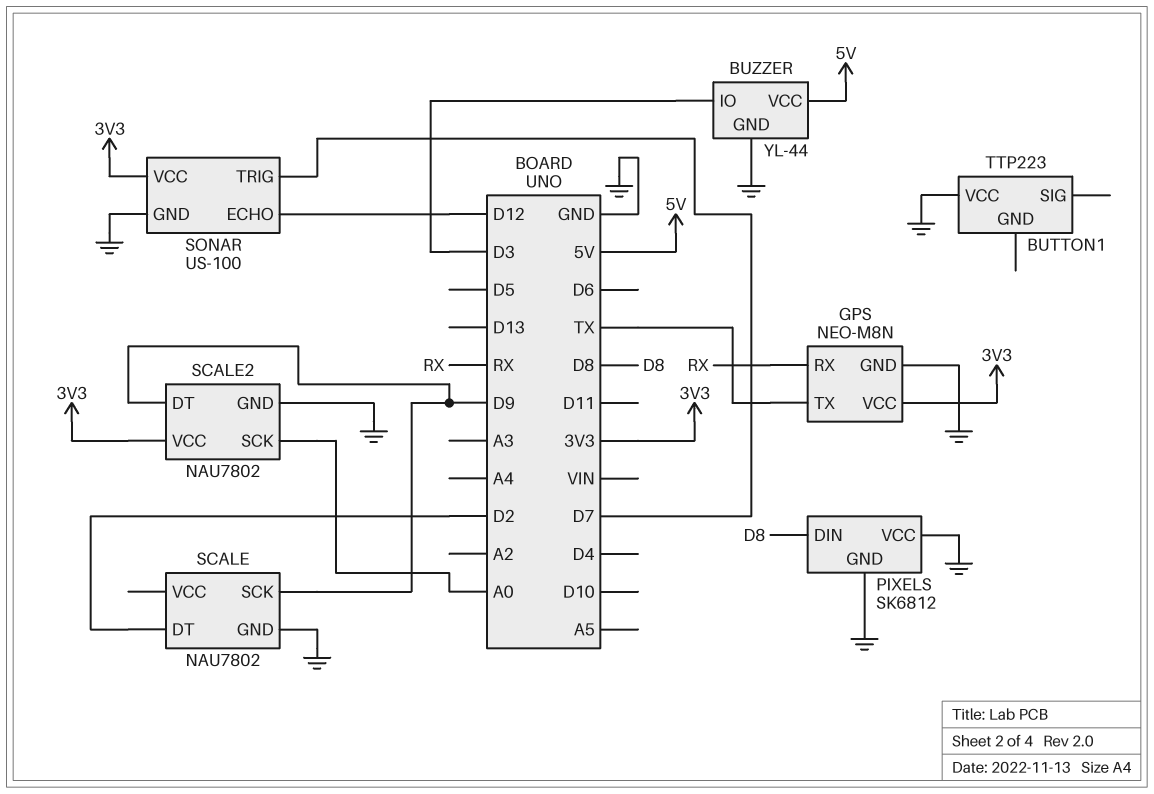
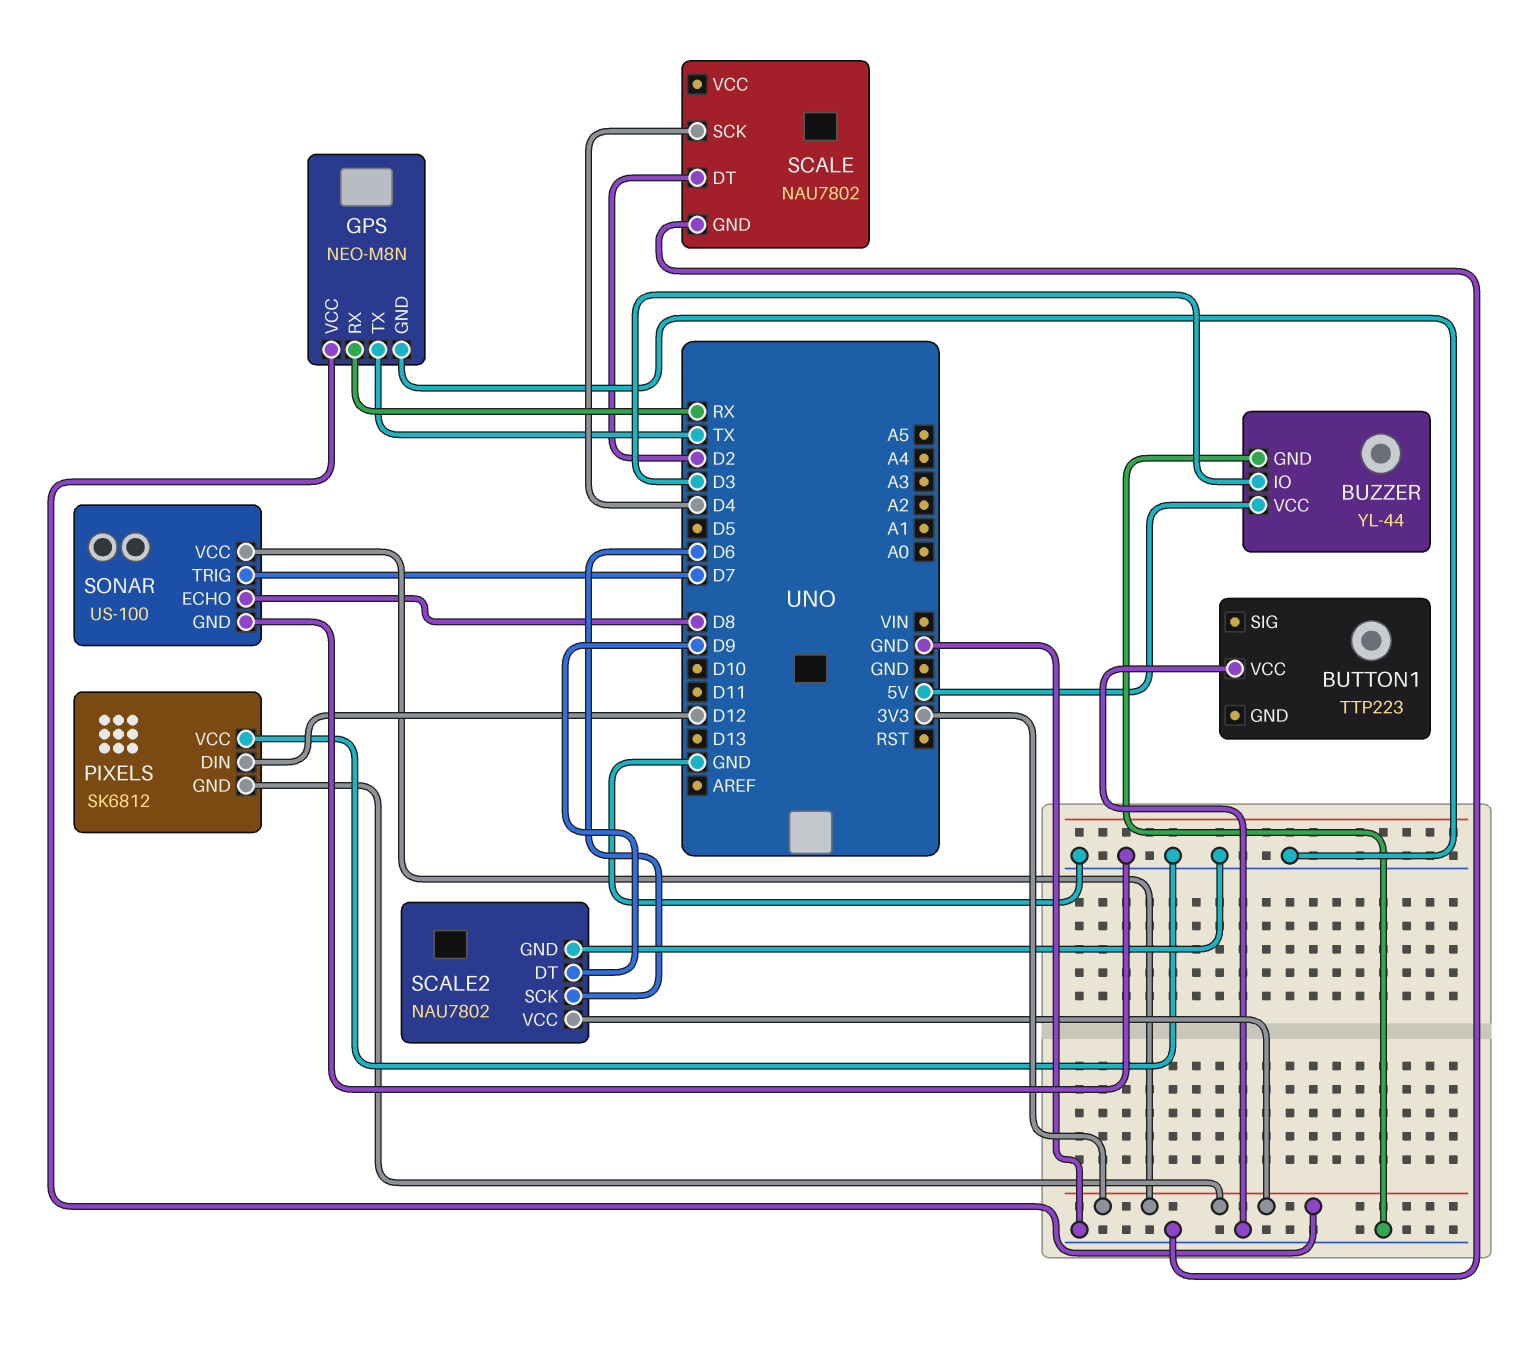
PIXELS pin DIN: D8 -> D12
PIXELS pin GND: GND -> 3V3
SCALE pin SCK: D9 -> D4
SCALE2 pin SCK: A0 -> D6
SONAR pin ECHO: D12 -> D8

